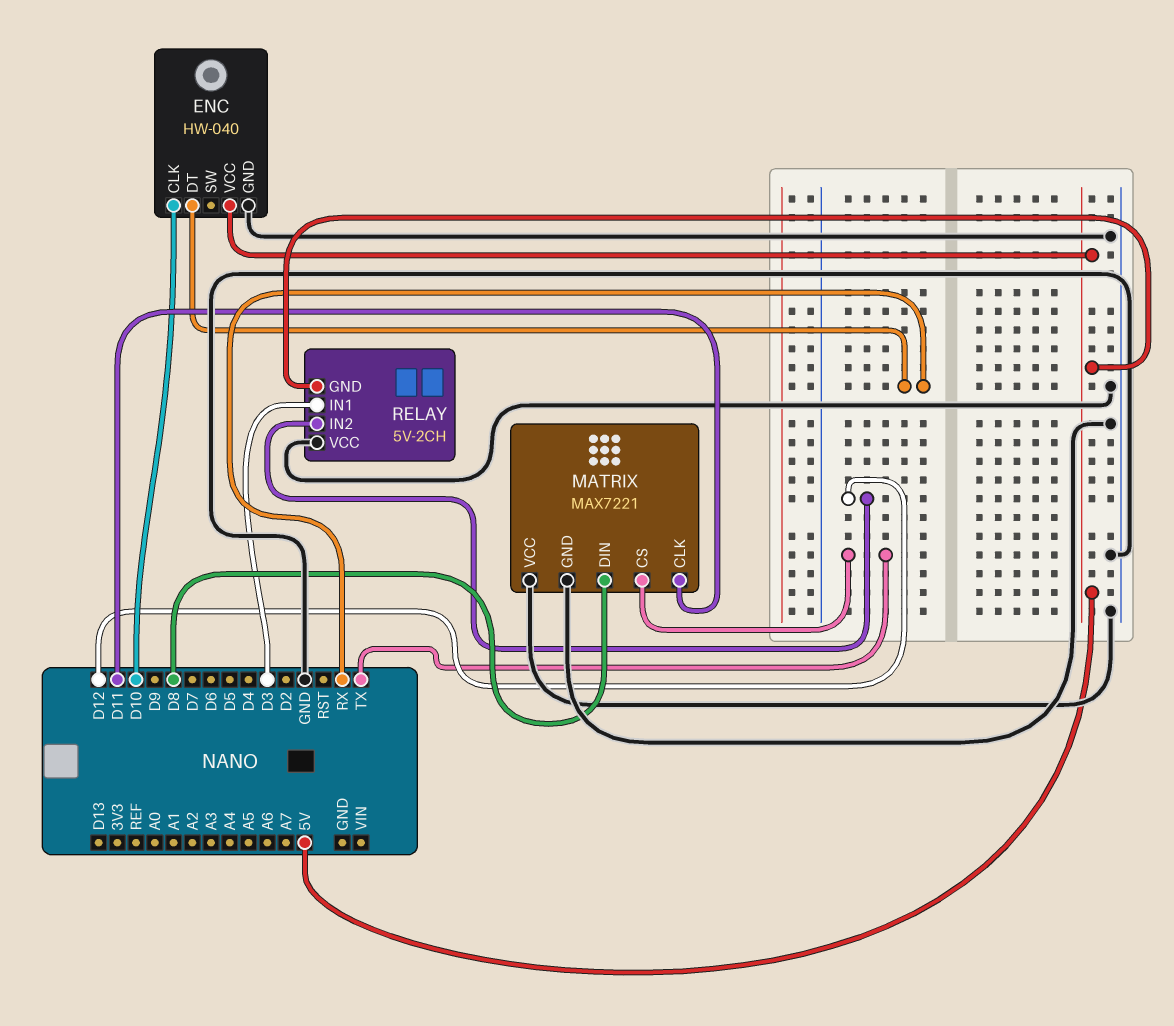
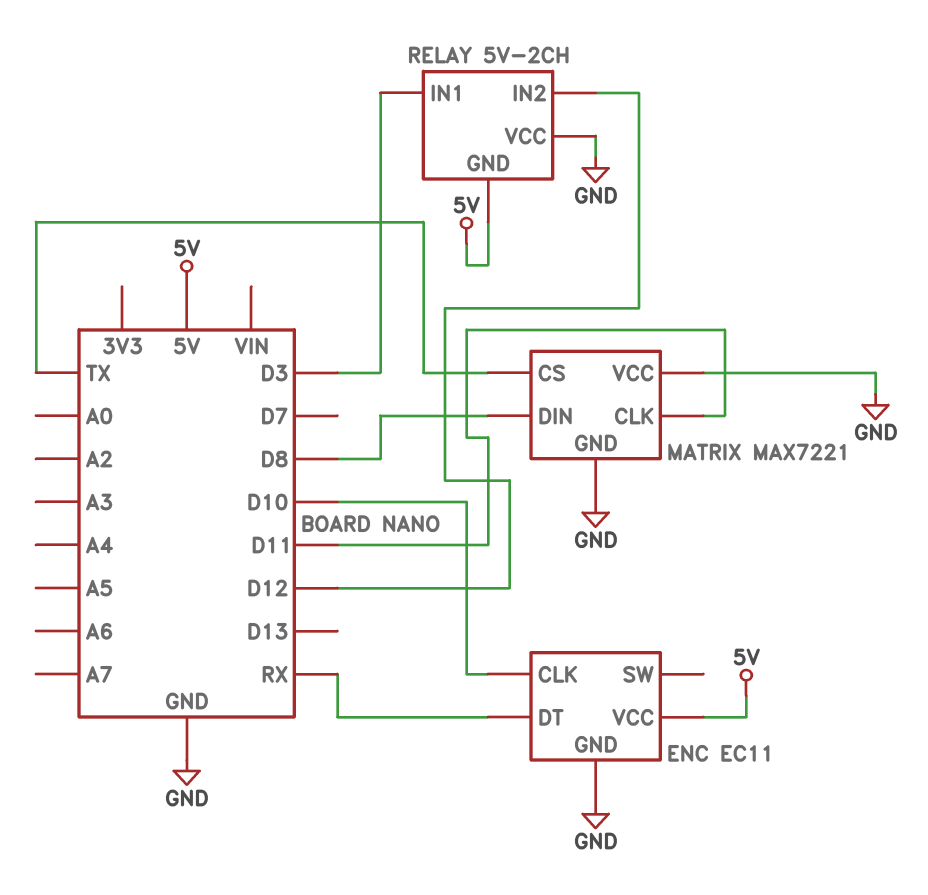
ENC: HW-040 -> EC11

